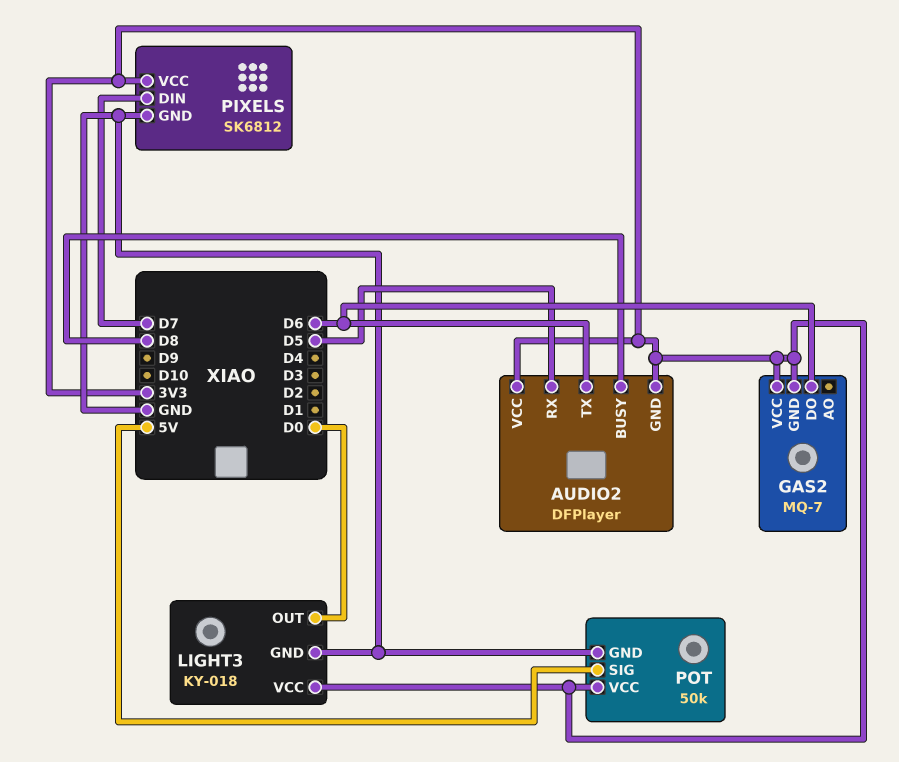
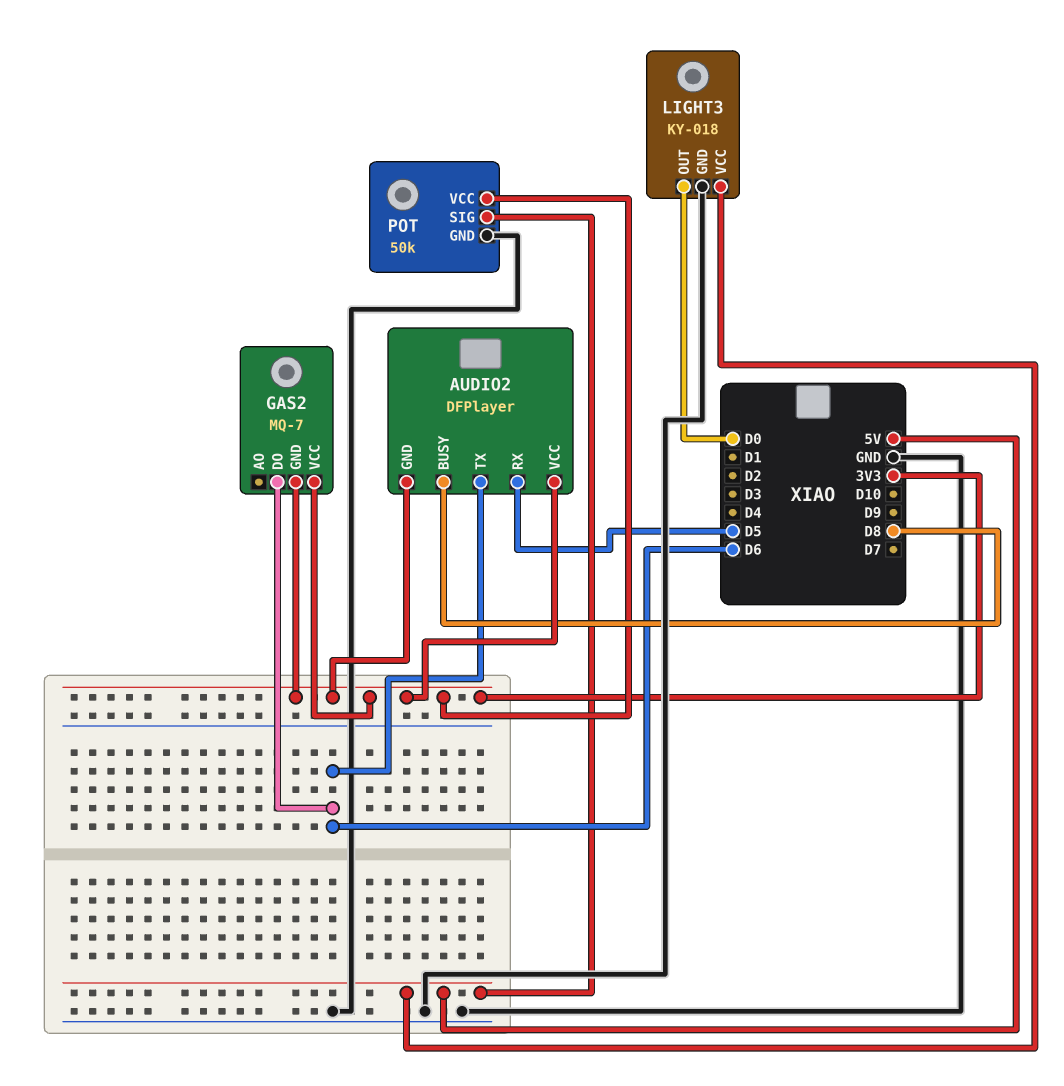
LIGHT3 pin VCC: 3V3 -> 5V
PIXELS: SK6812 -> none
PIXELS pin DIN: D7 -> none
PIXELS pin GND: GND -> none
PIXELS pin VCC: 3V3 -> none

